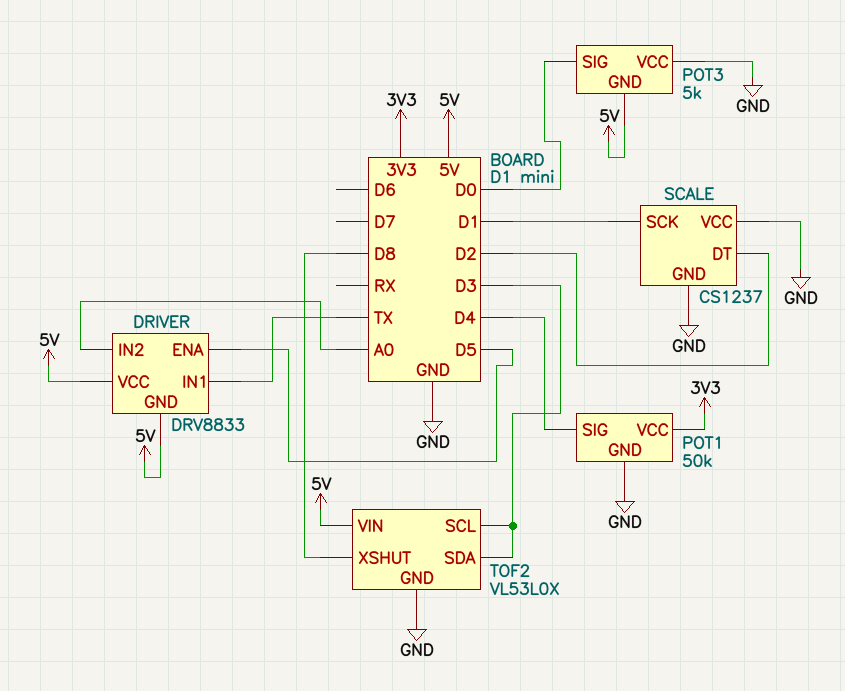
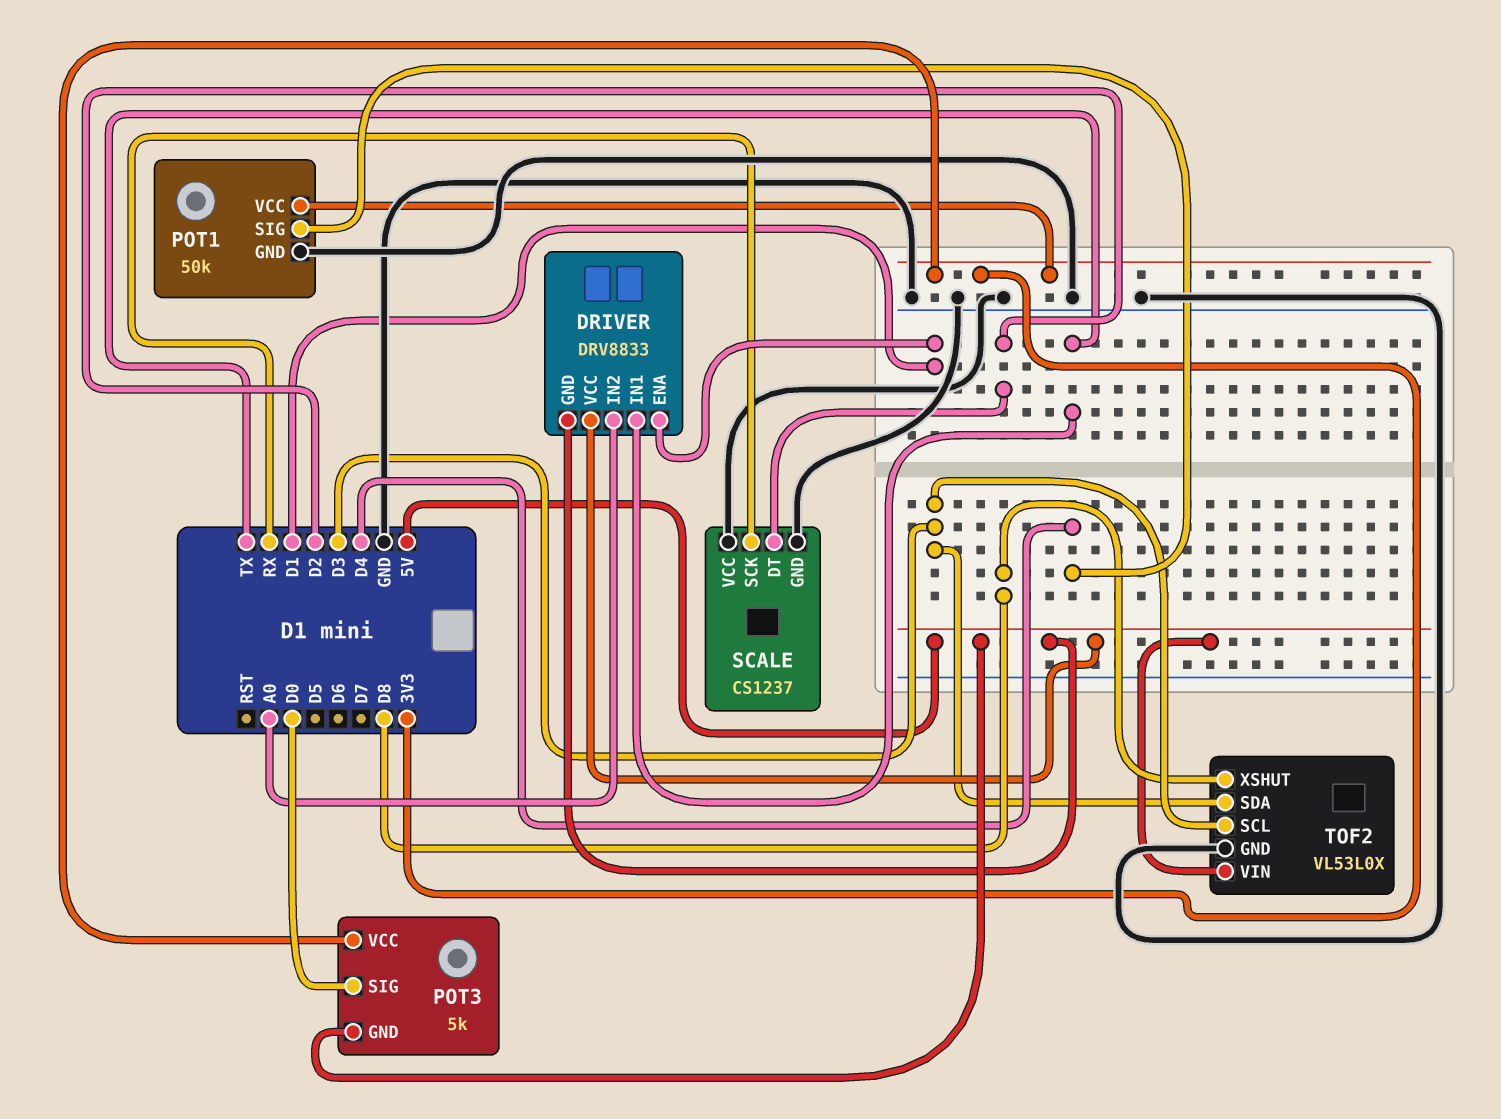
DRIVER pin ENA: D5 -> D1
POT3 pin VCC: GND -> 3V3
SCALE pin SCK: D1 -> RX

